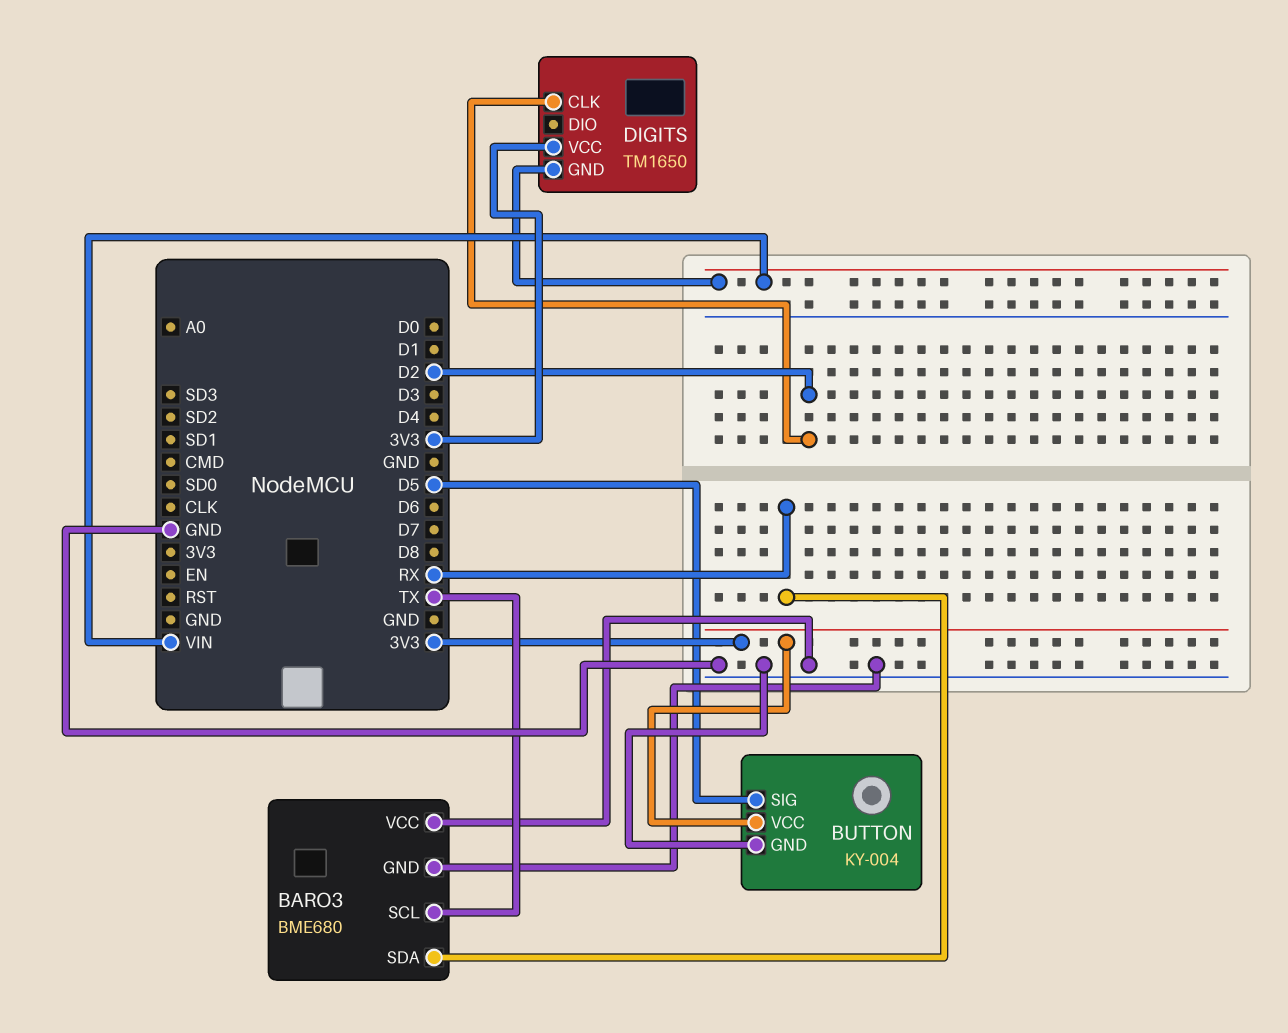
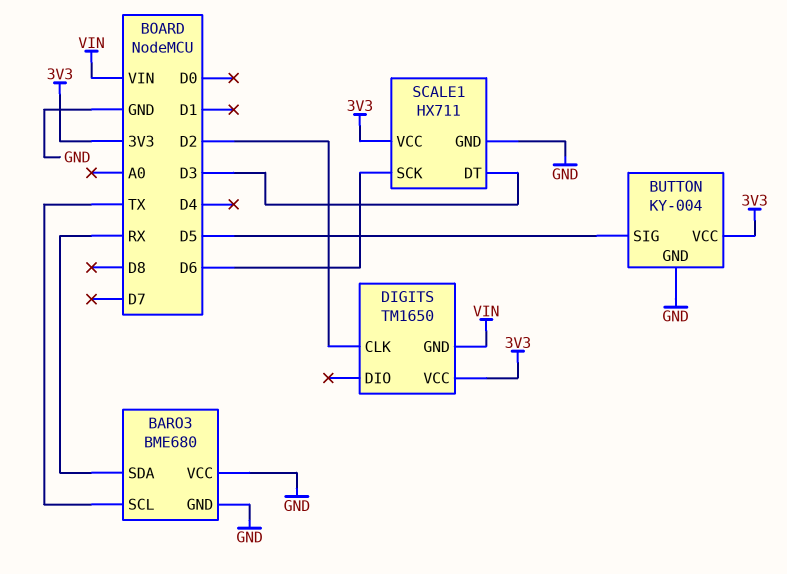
SCALE1: none -> HX711
SCALE1 pin DT: none -> D3
SCALE1 pin GND: none -> GND
SCALE1 pin SCK: none -> D6
SCALE1 pin VCC: none -> 3V3

